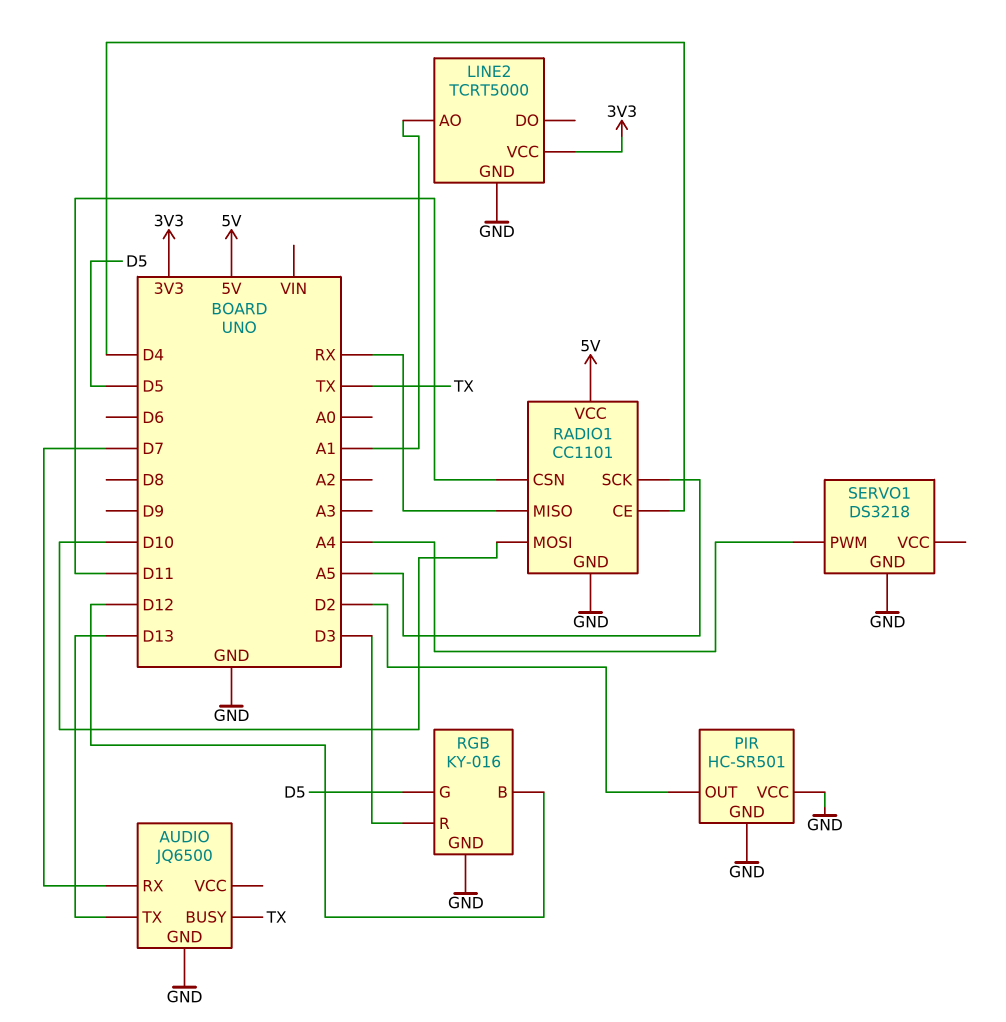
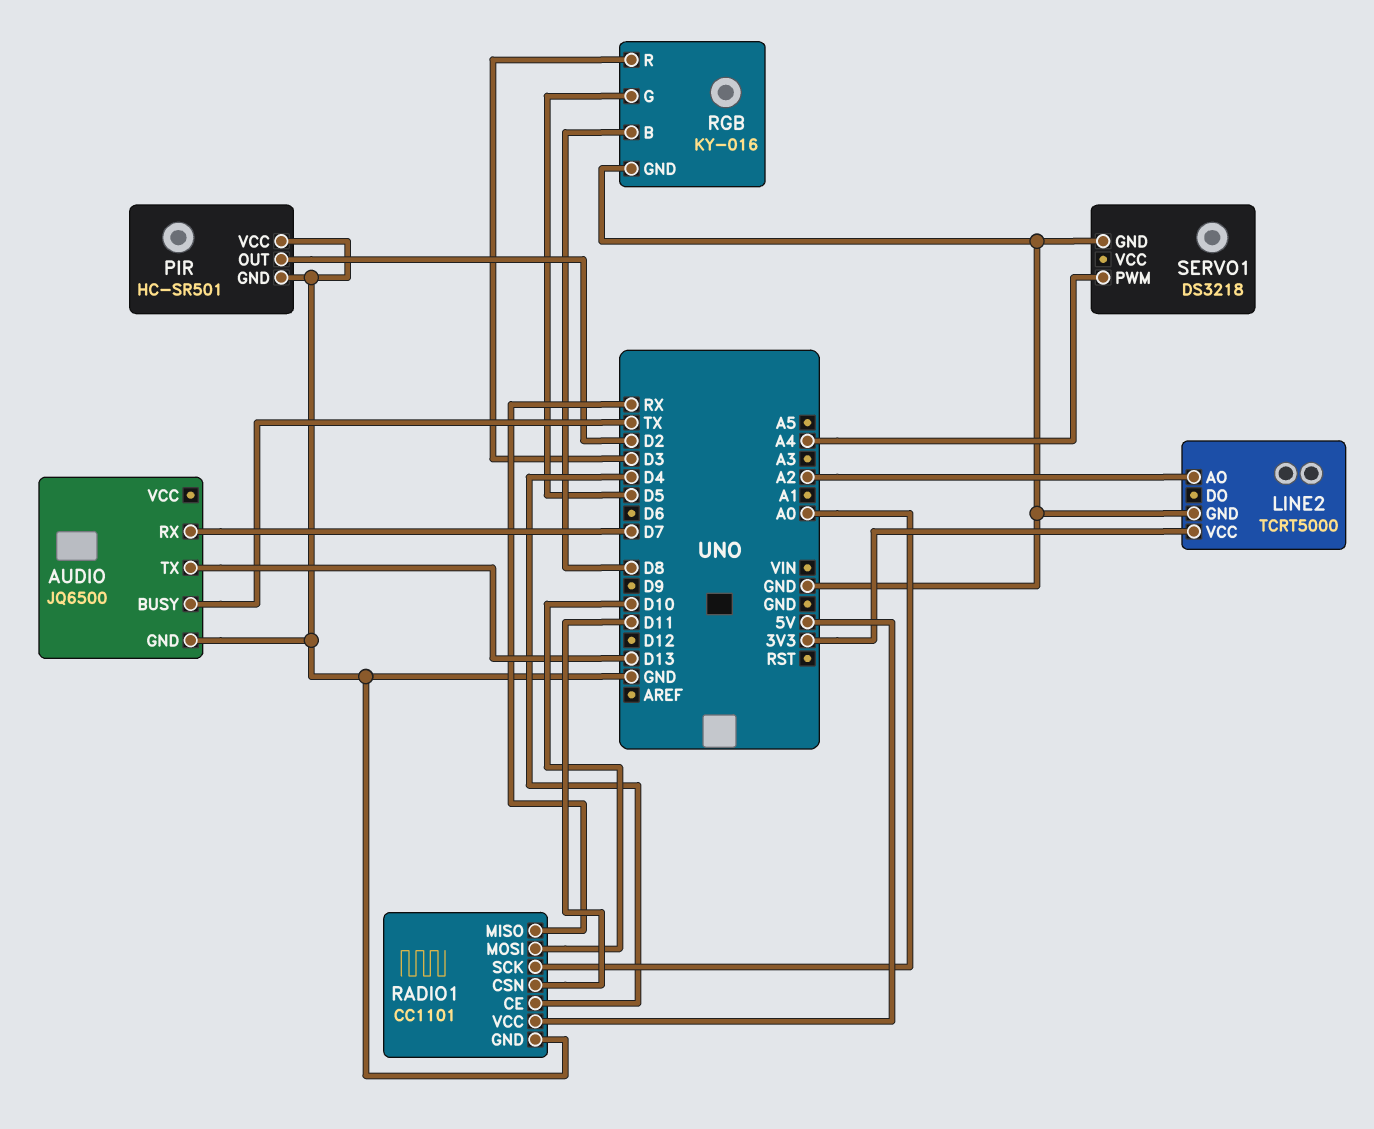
LINE2 pin AO: A1 -> A2
RADIO1 pin SCK: A5 -> A0
RGB pin B: D12 -> D8

